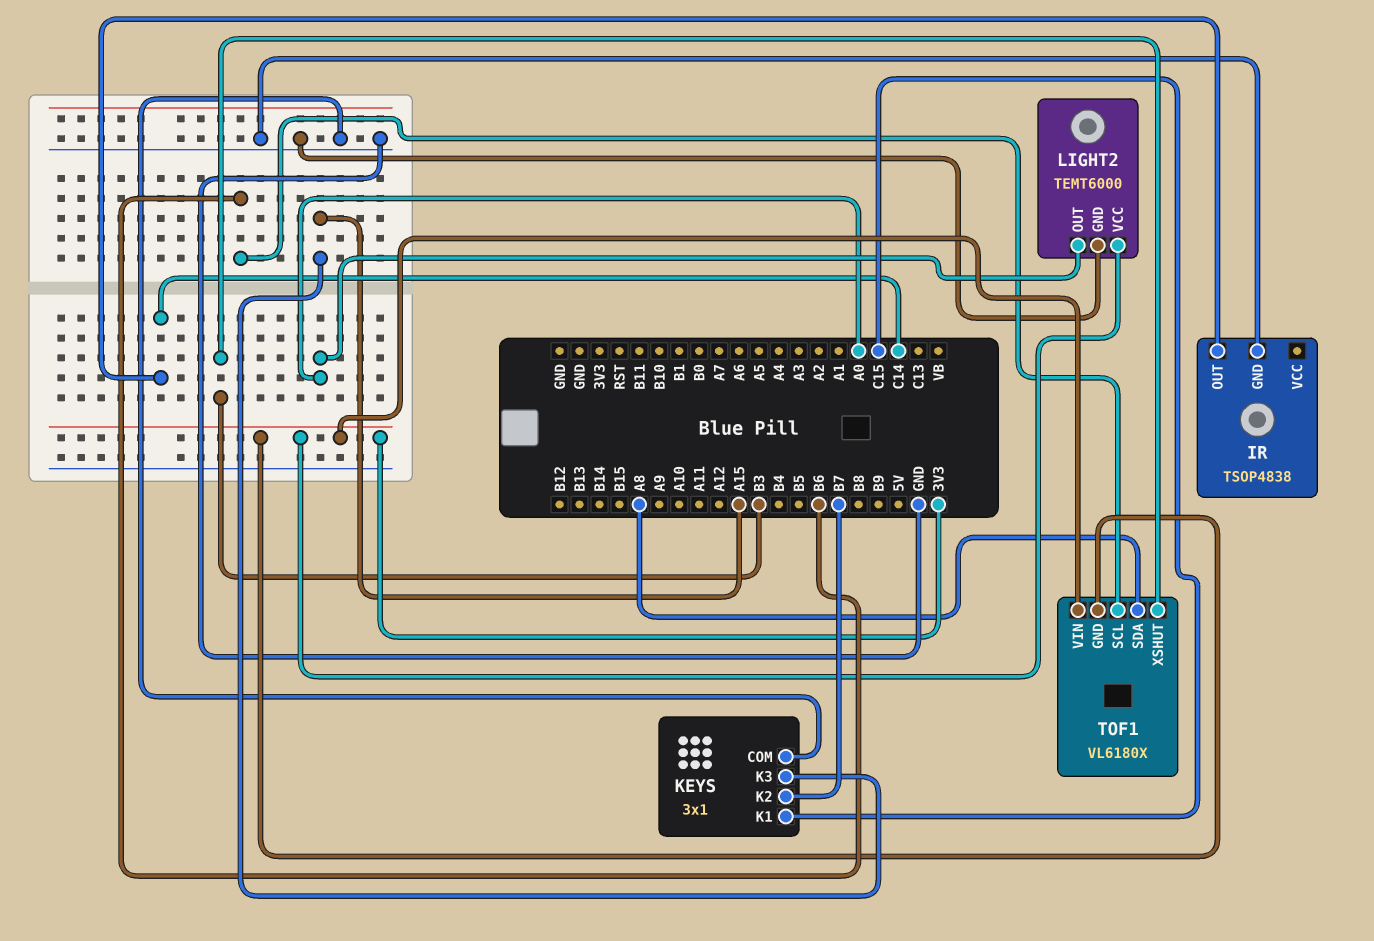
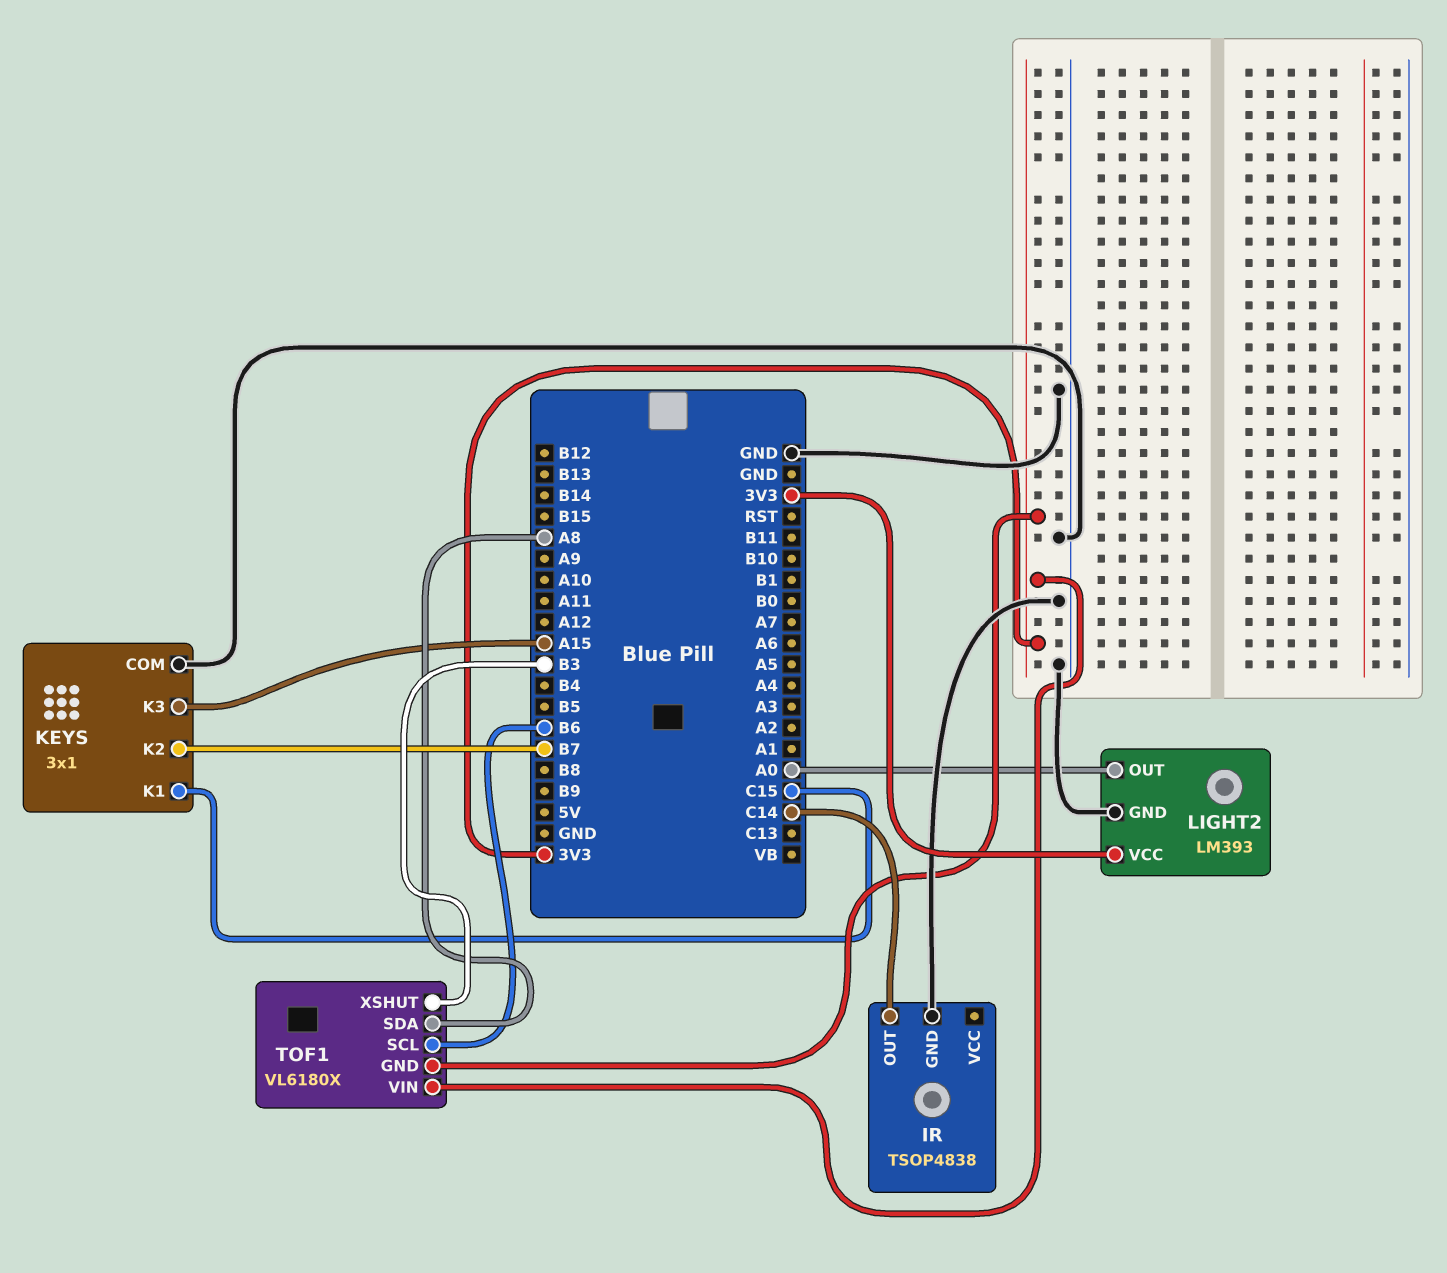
LIGHT2: TEMT6000 -> LM393

